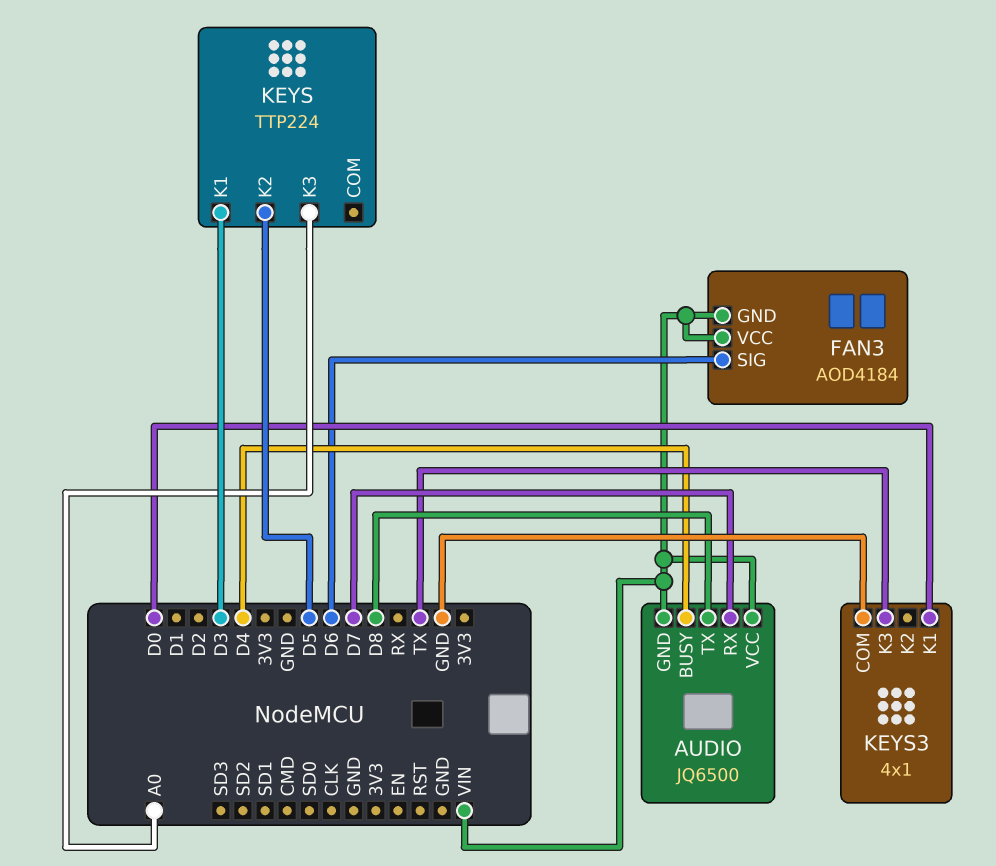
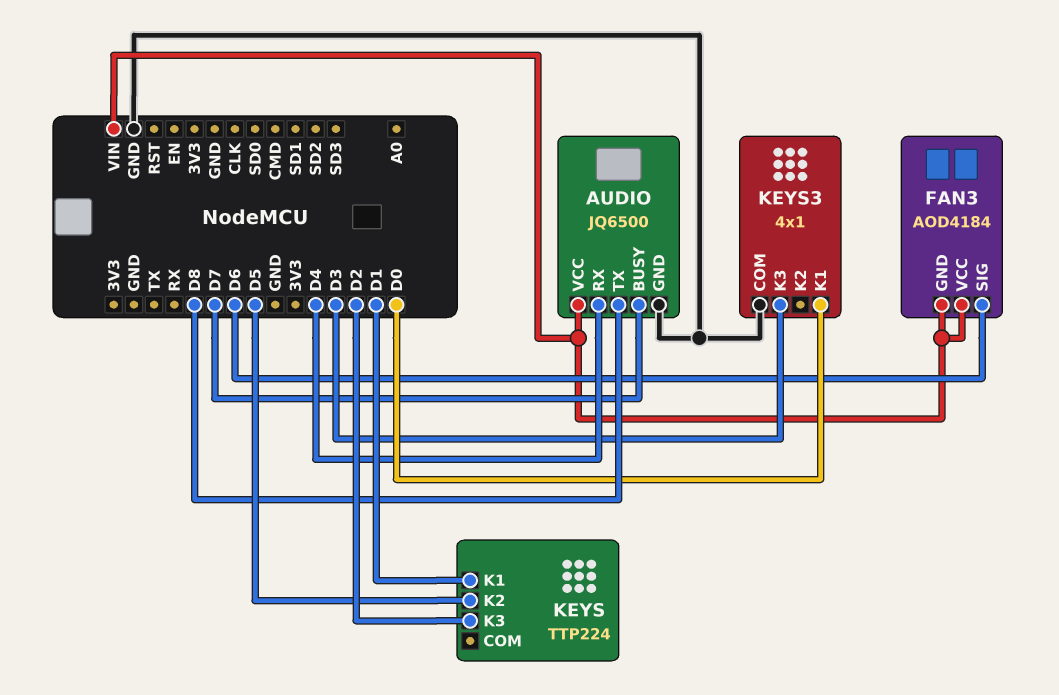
AUDIO pin BUSY: D4 -> D7
AUDIO pin GND: VIN -> GND
AUDIO pin RX: D7 -> D4
KEYS pin K1: D3 -> D1
KEYS pin K3: A0 -> D2
KEYS3 pin K3: TX -> D3

